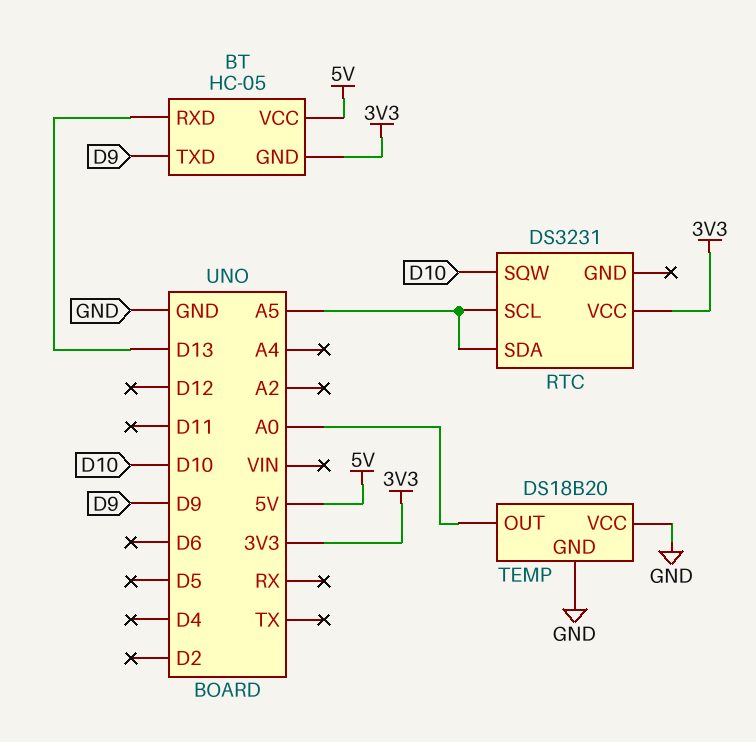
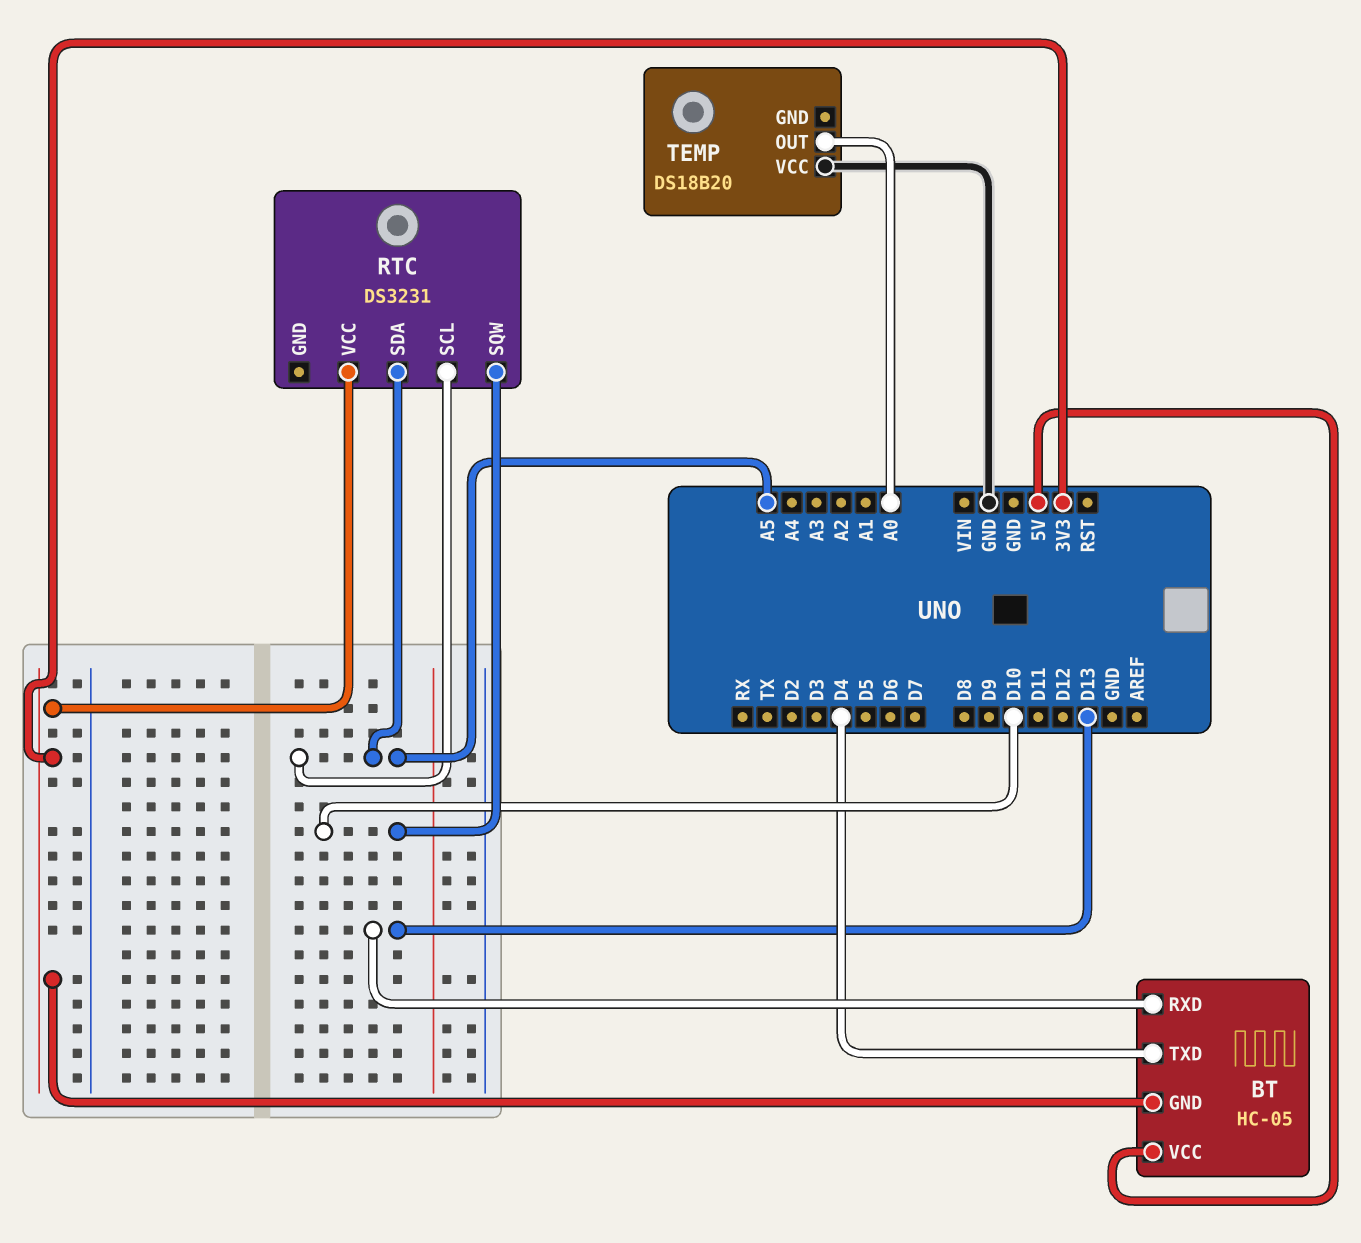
BT pin TXD: D9 -> D4
TEMP pin GND: GND -> none

